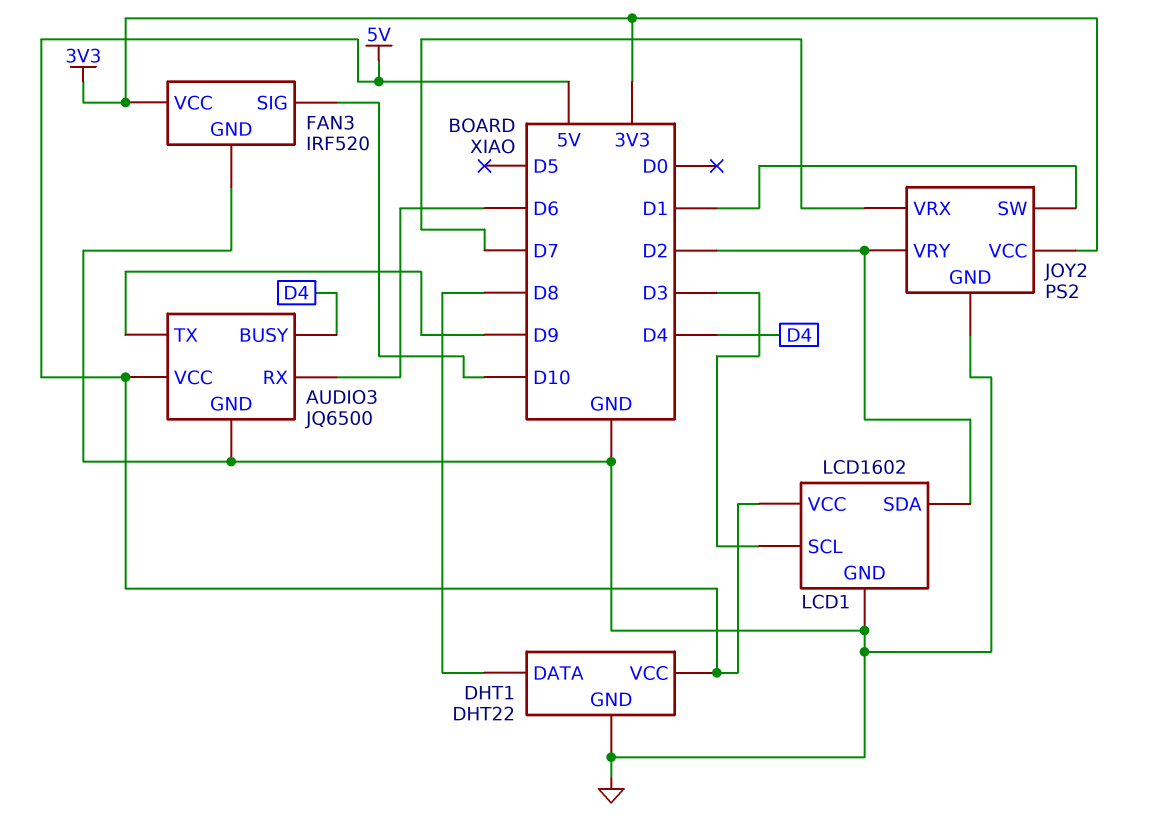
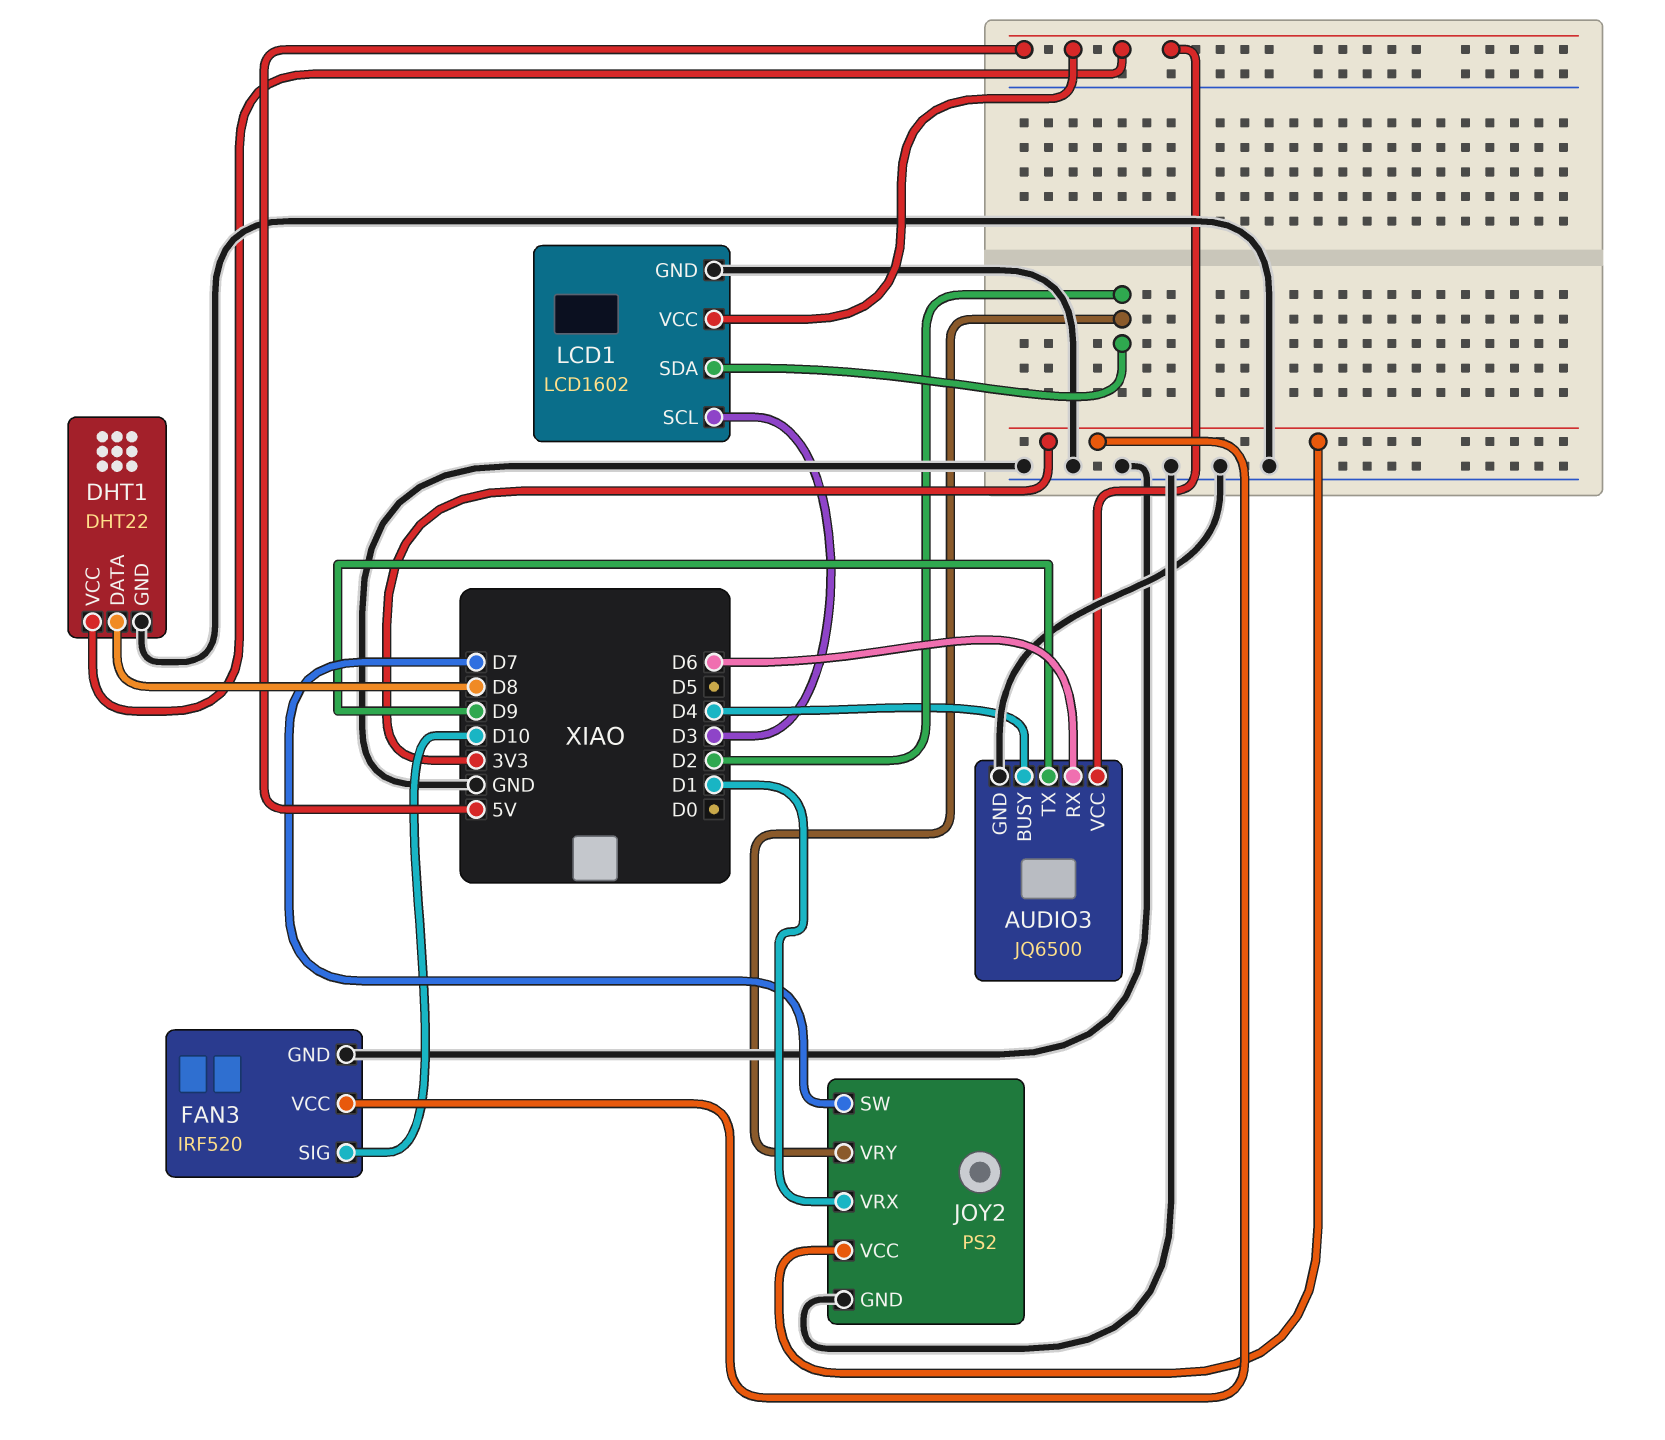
JOY2 pin SW: D1 -> D7
JOY2 pin VRX: D7 -> D1

